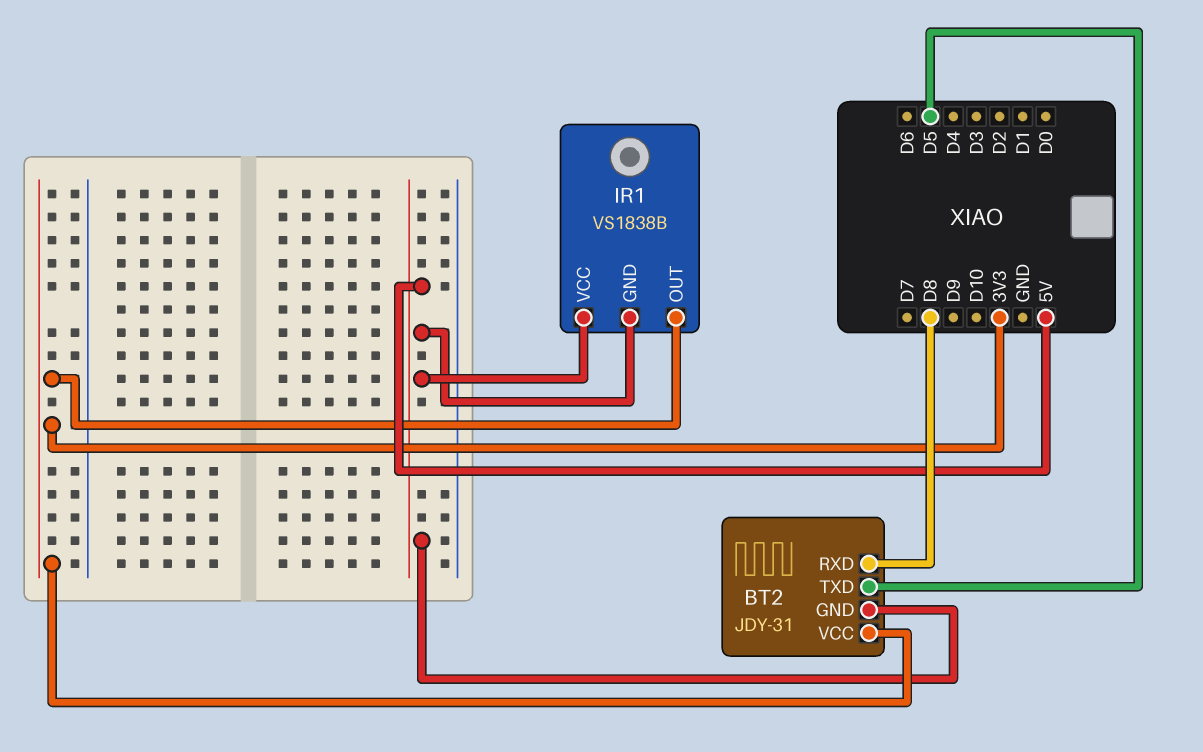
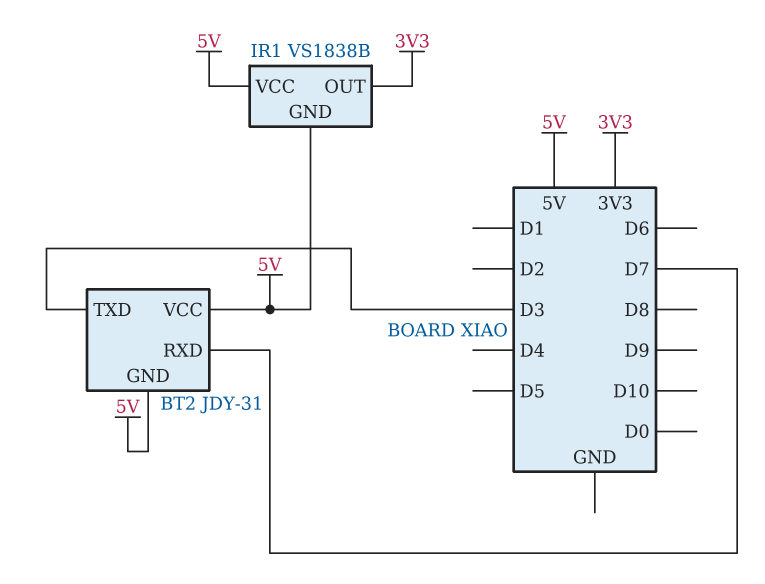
BT2 pin RXD: D8 -> D7
BT2 pin TXD: D5 -> D3
BT2 pin VCC: 3V3 -> 5V

